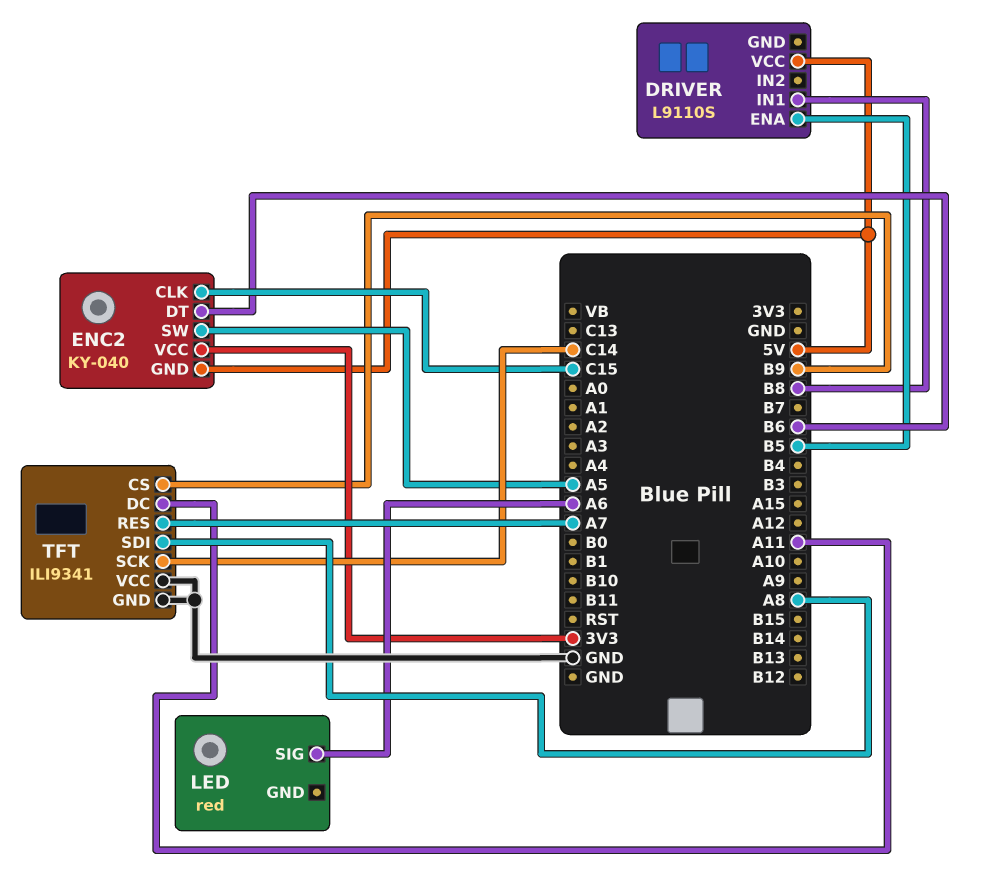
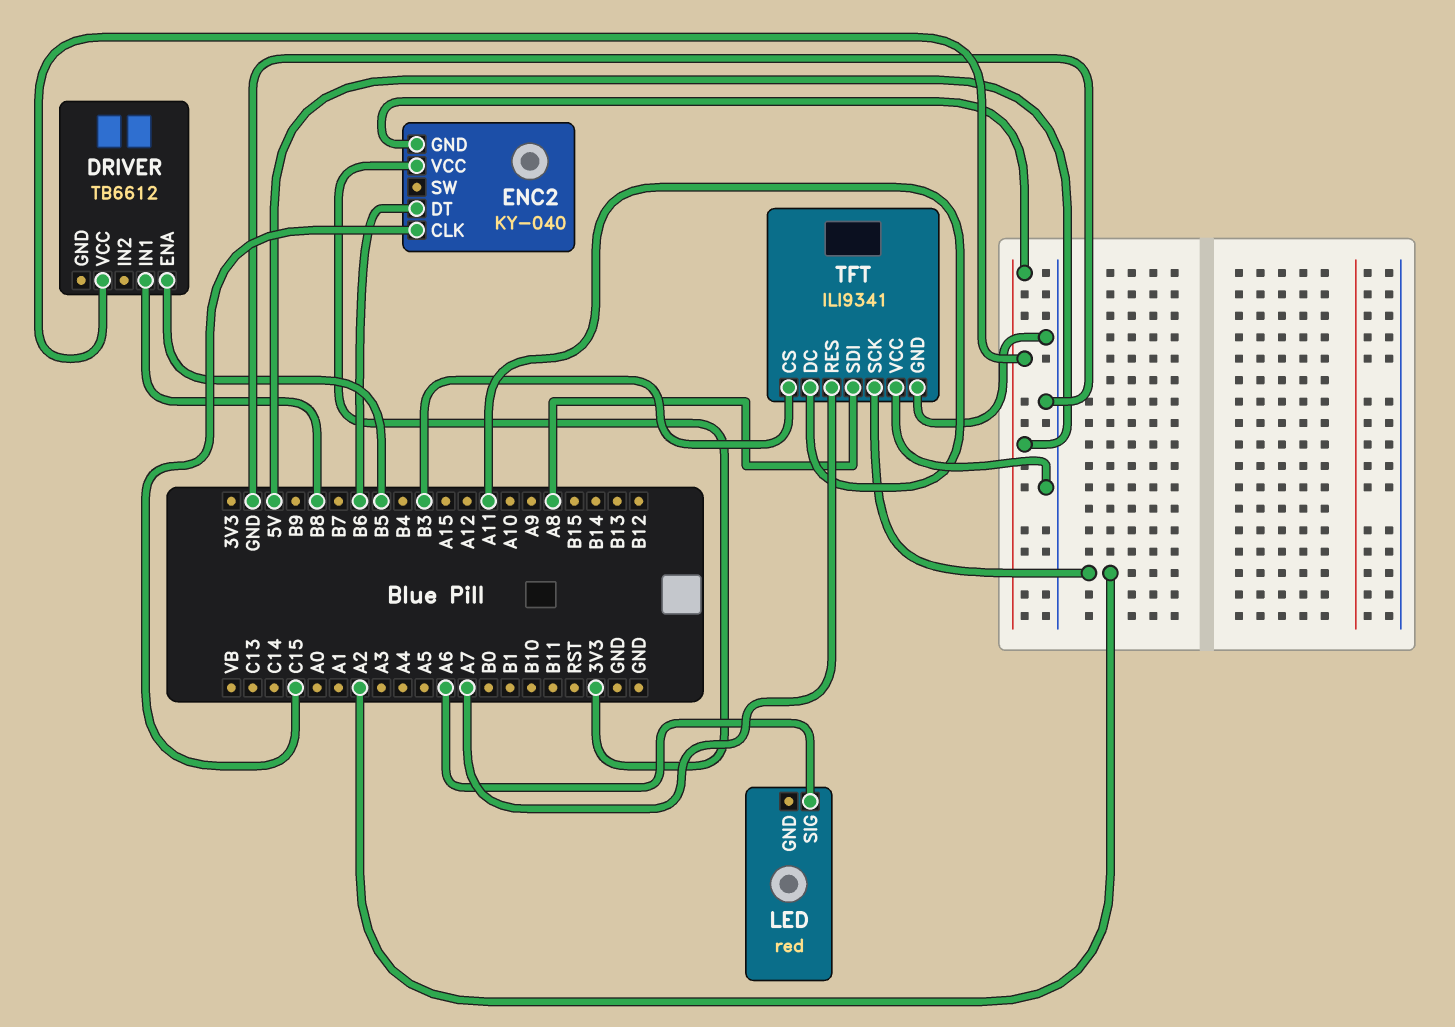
DRIVER: L9110S -> TB6612
ENC2 pin SW: A5 -> none
TFT pin CS: B9 -> B3
TFT pin SCK: C14 -> A2

